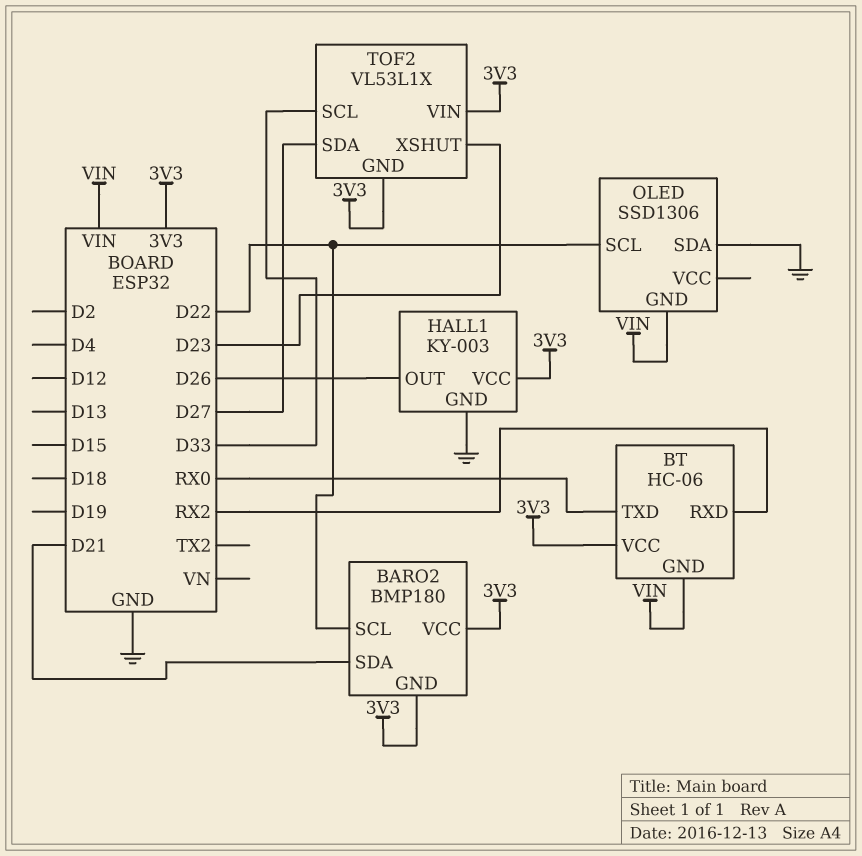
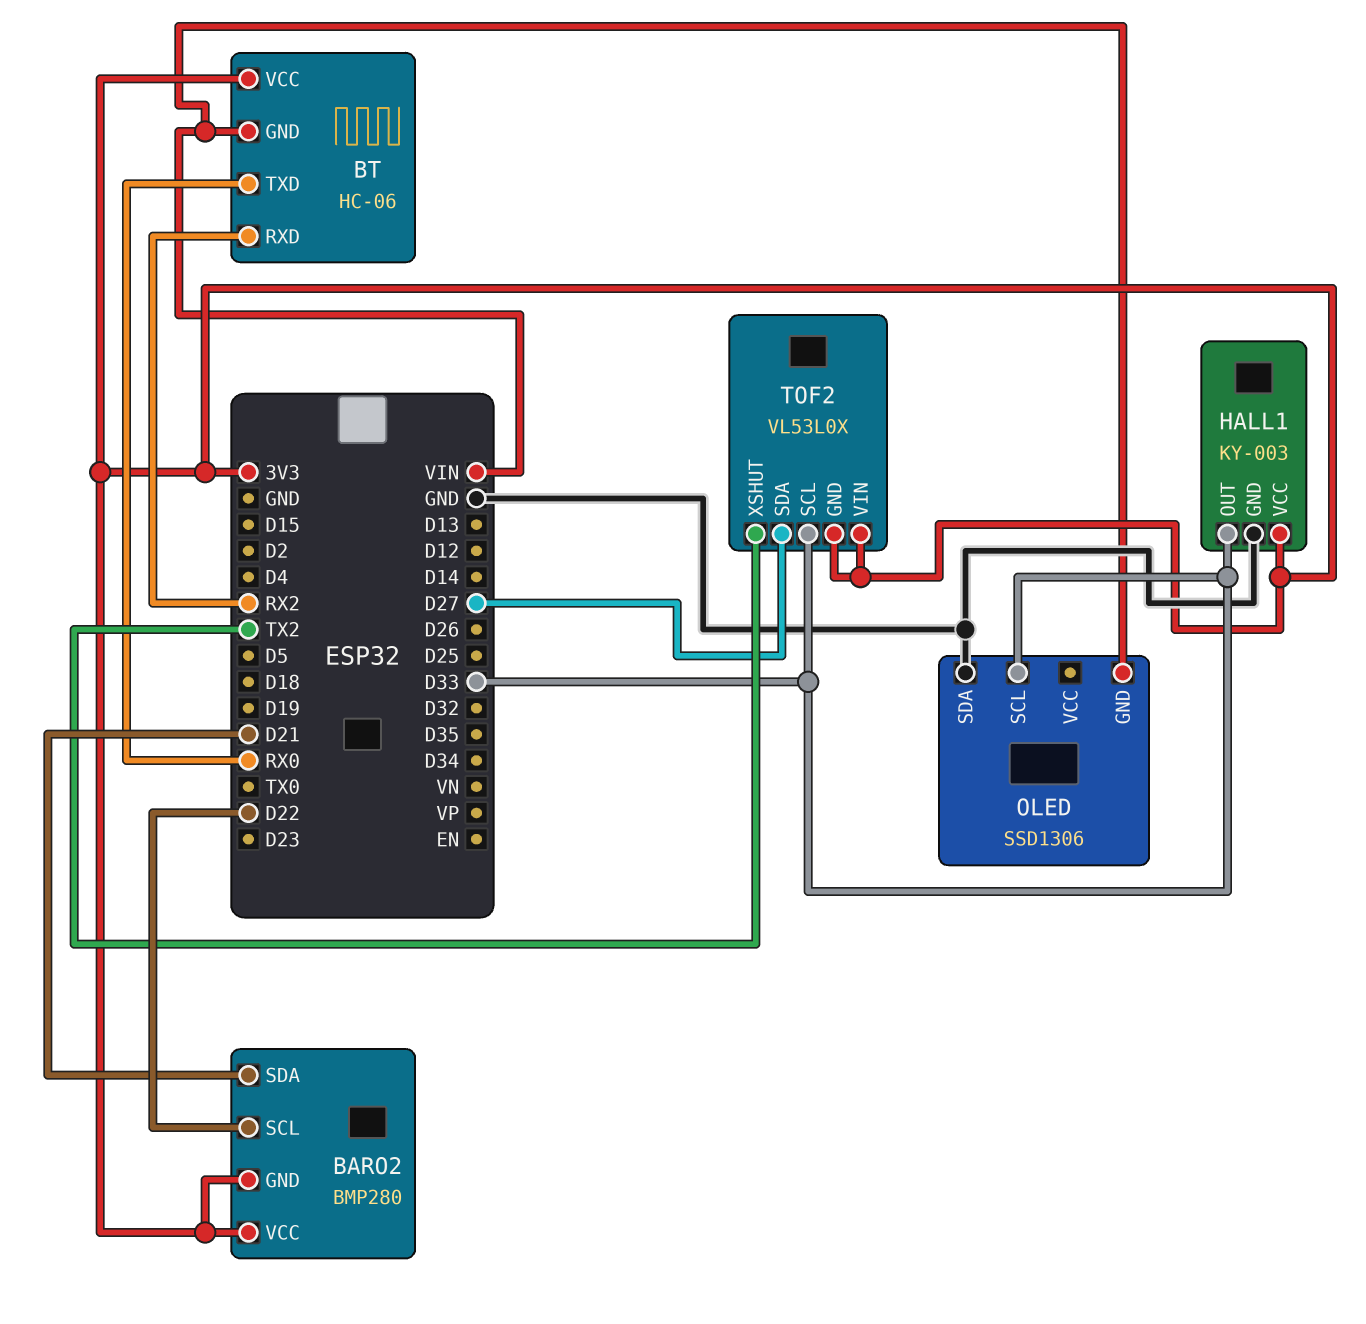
BARO2: BMP180 -> BMP280
HALL1 pin OUT: D26 -> D33
OLED pin SCL: D22 -> D33
TOF2: VL53L1X -> VL53L0X
TOF2 pin XSHUT: D23 -> TX2

